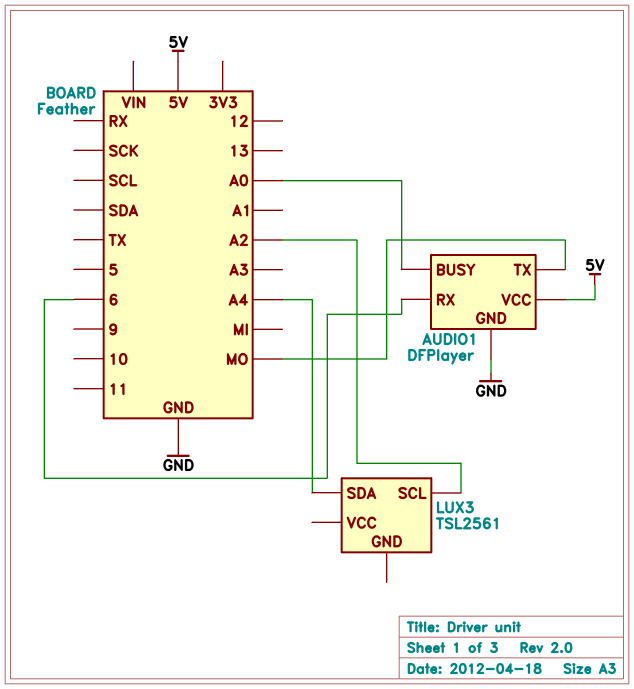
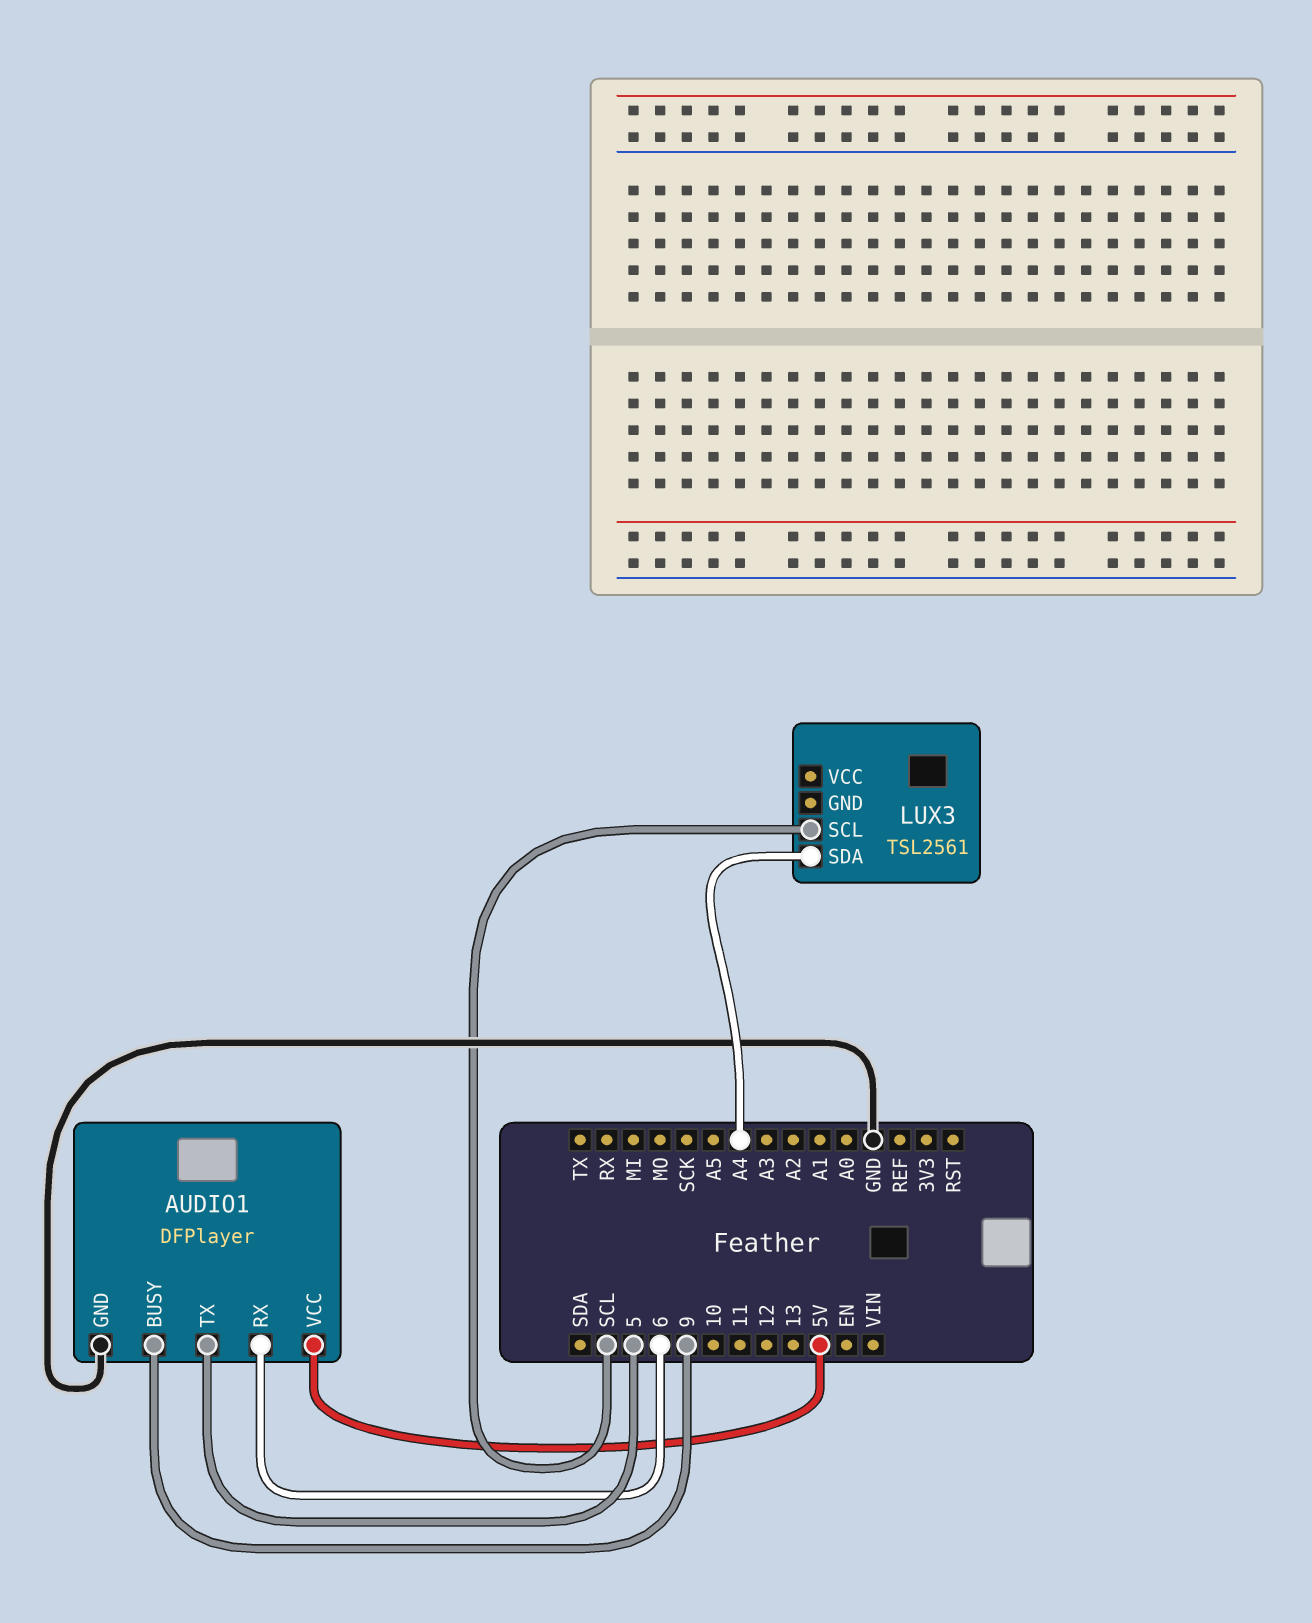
AUDIO1 pin BUSY: A0 -> 9
AUDIO1 pin TX: MO -> 5
LUX3 pin SCL: A2 -> SCL

